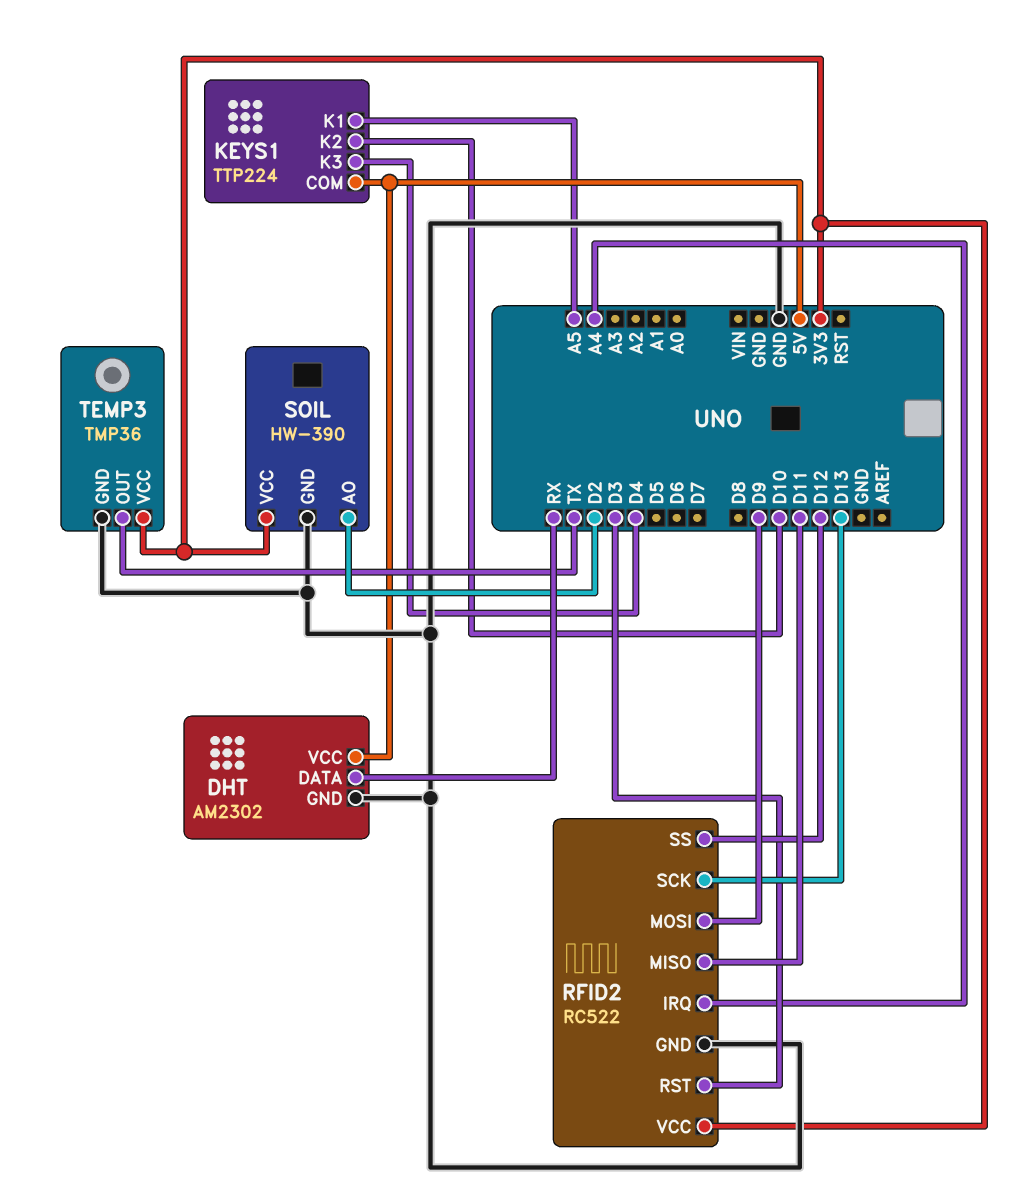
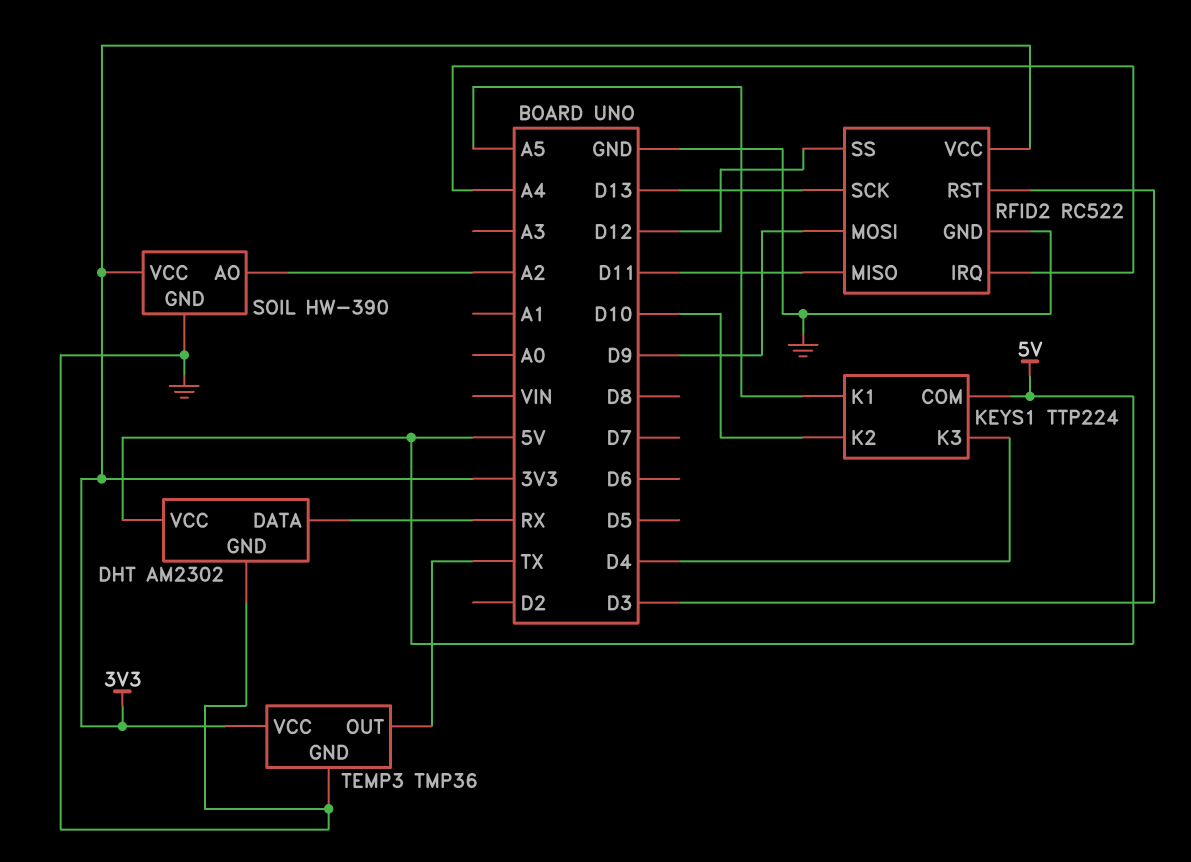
SOIL pin AO: D2 -> A2

